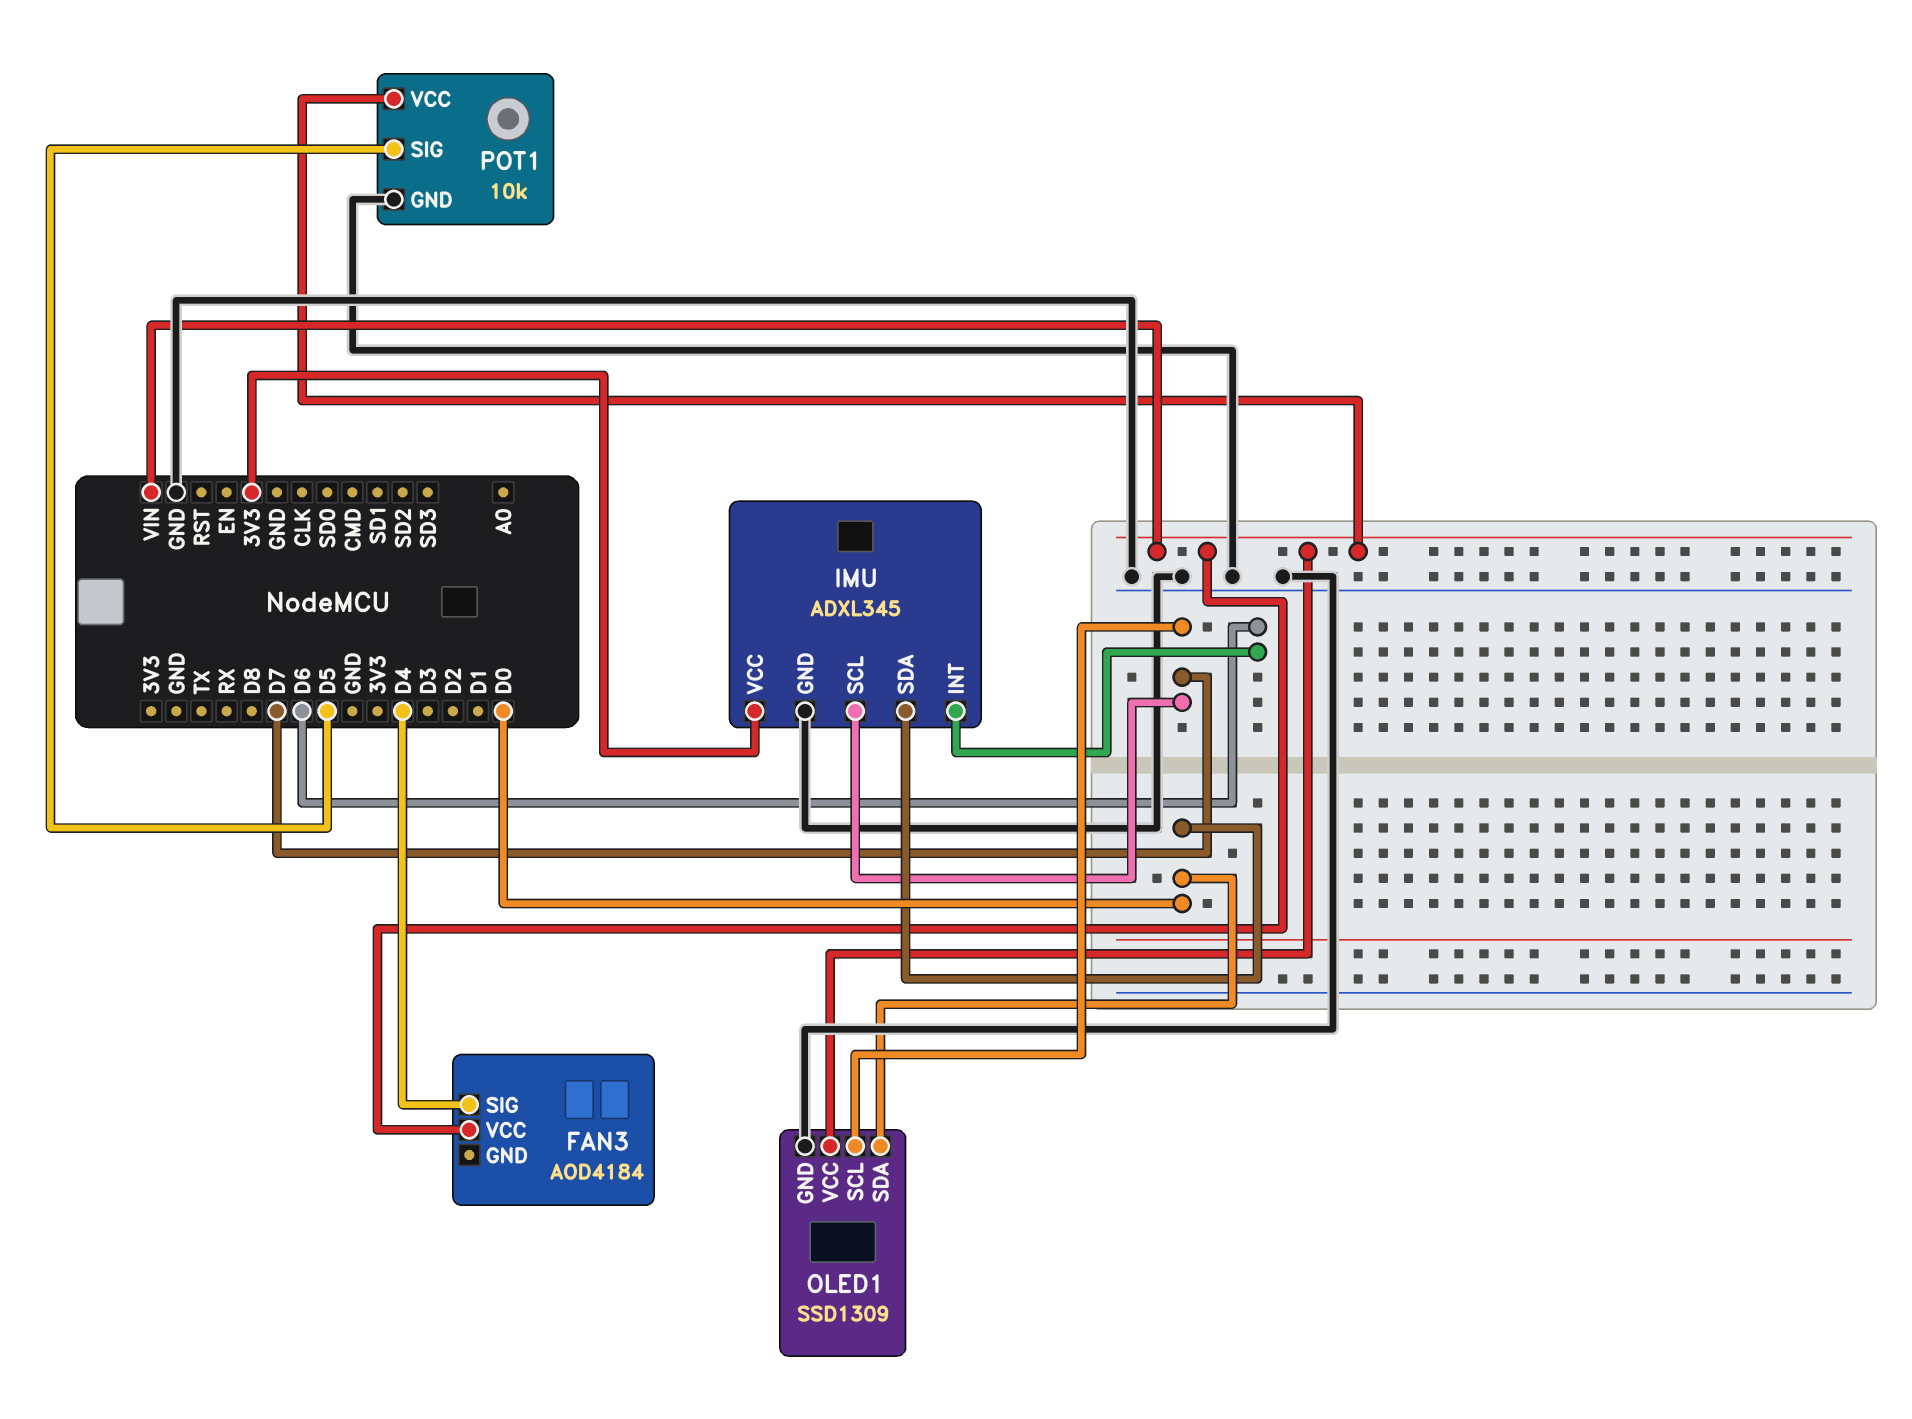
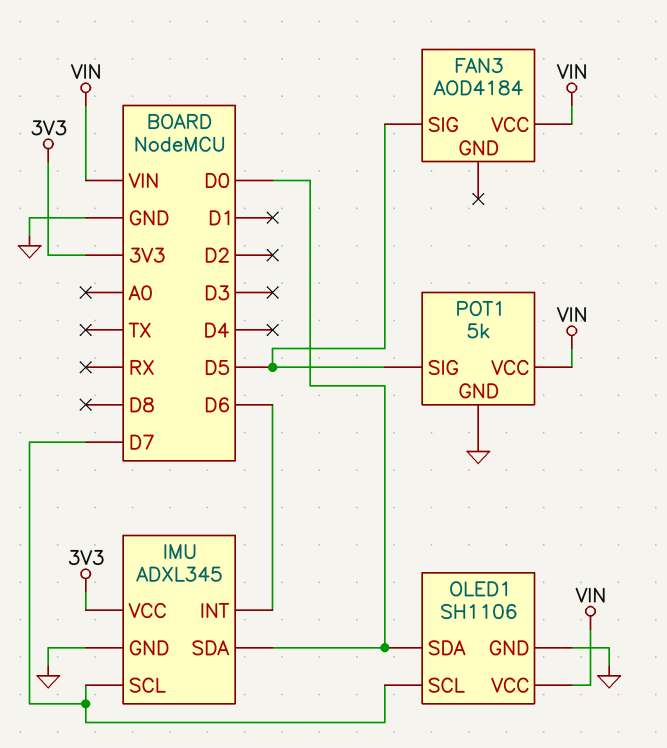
FAN3 pin SIG: D4 -> D5
OLED1: SSD1309 -> SH1106
POT1: 10k -> 5k

